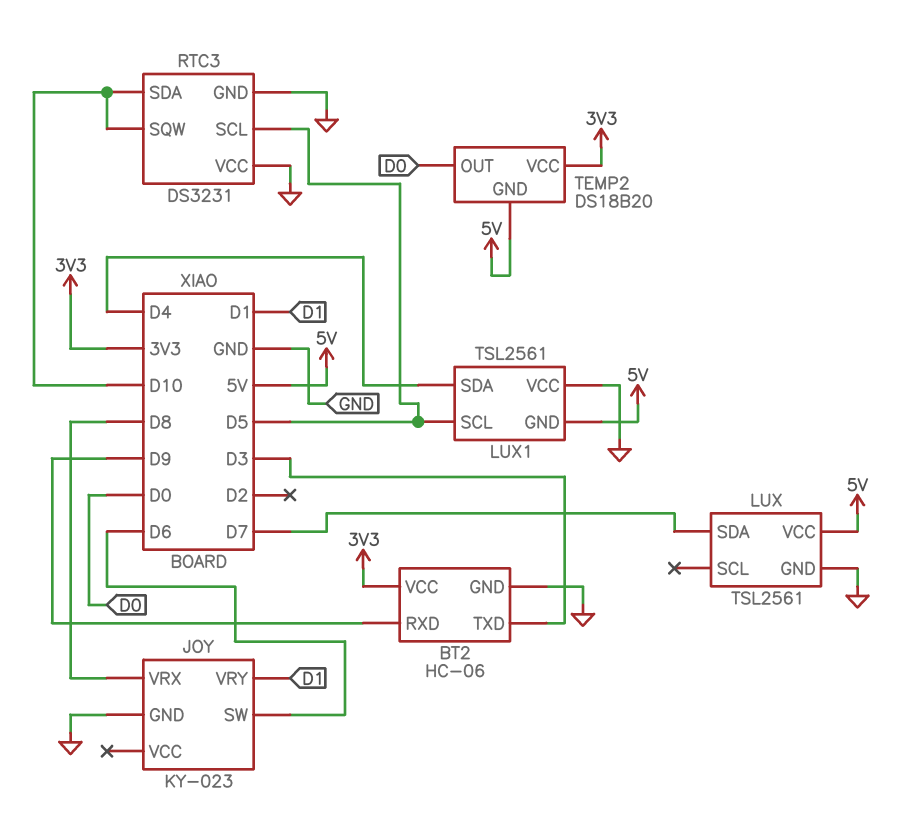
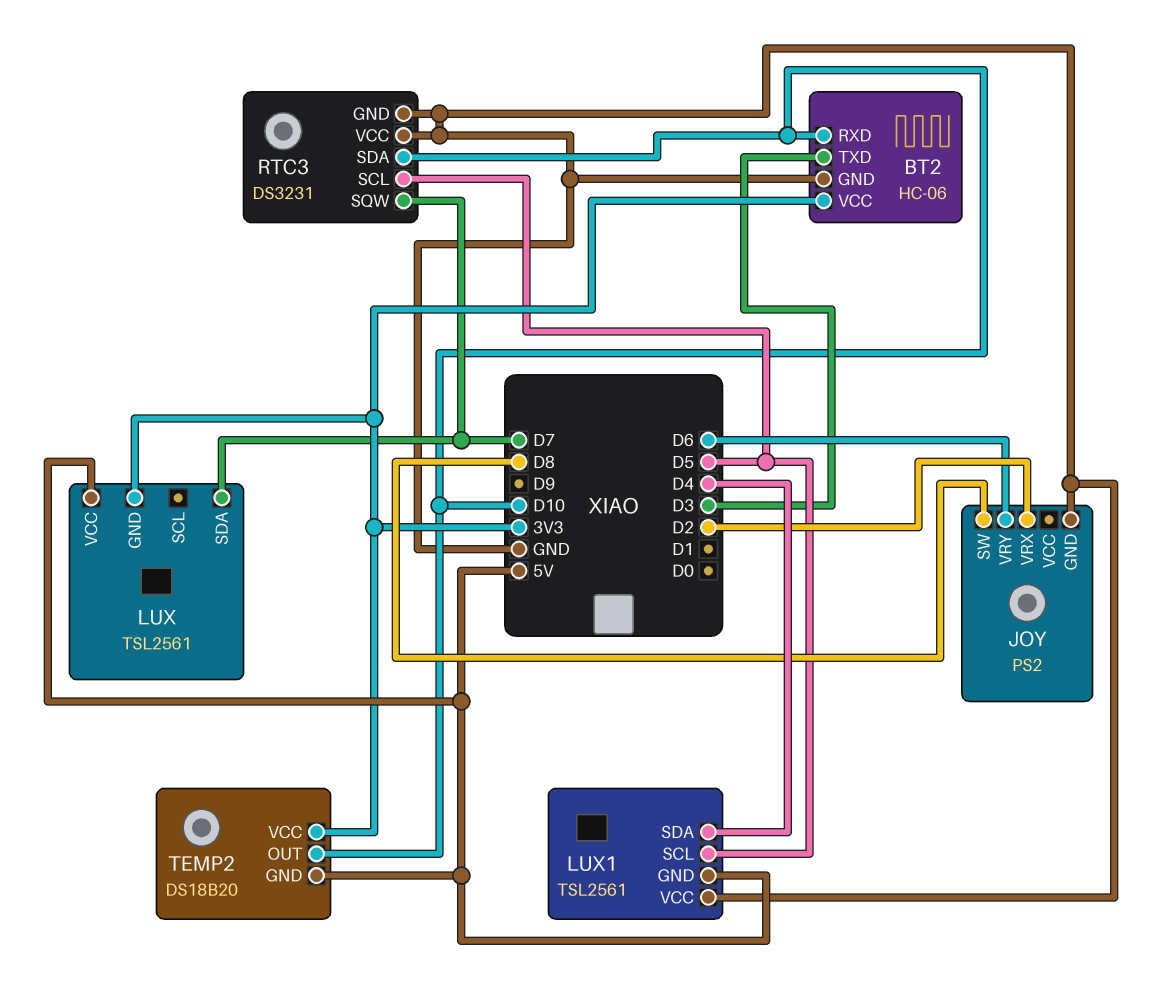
BT2 pin RXD: D9 -> D10
JOY: KY-023 -> PS2
JOY pin SW: D6 -> D8
JOY pin VRX: D8 -> D2
JOY pin VRY: D1 -> D6
LUX pin GND: GND -> 3V3
RTC3 pin SQW: D10 -> D7
TEMP2 pin OUT: D0 -> D10

